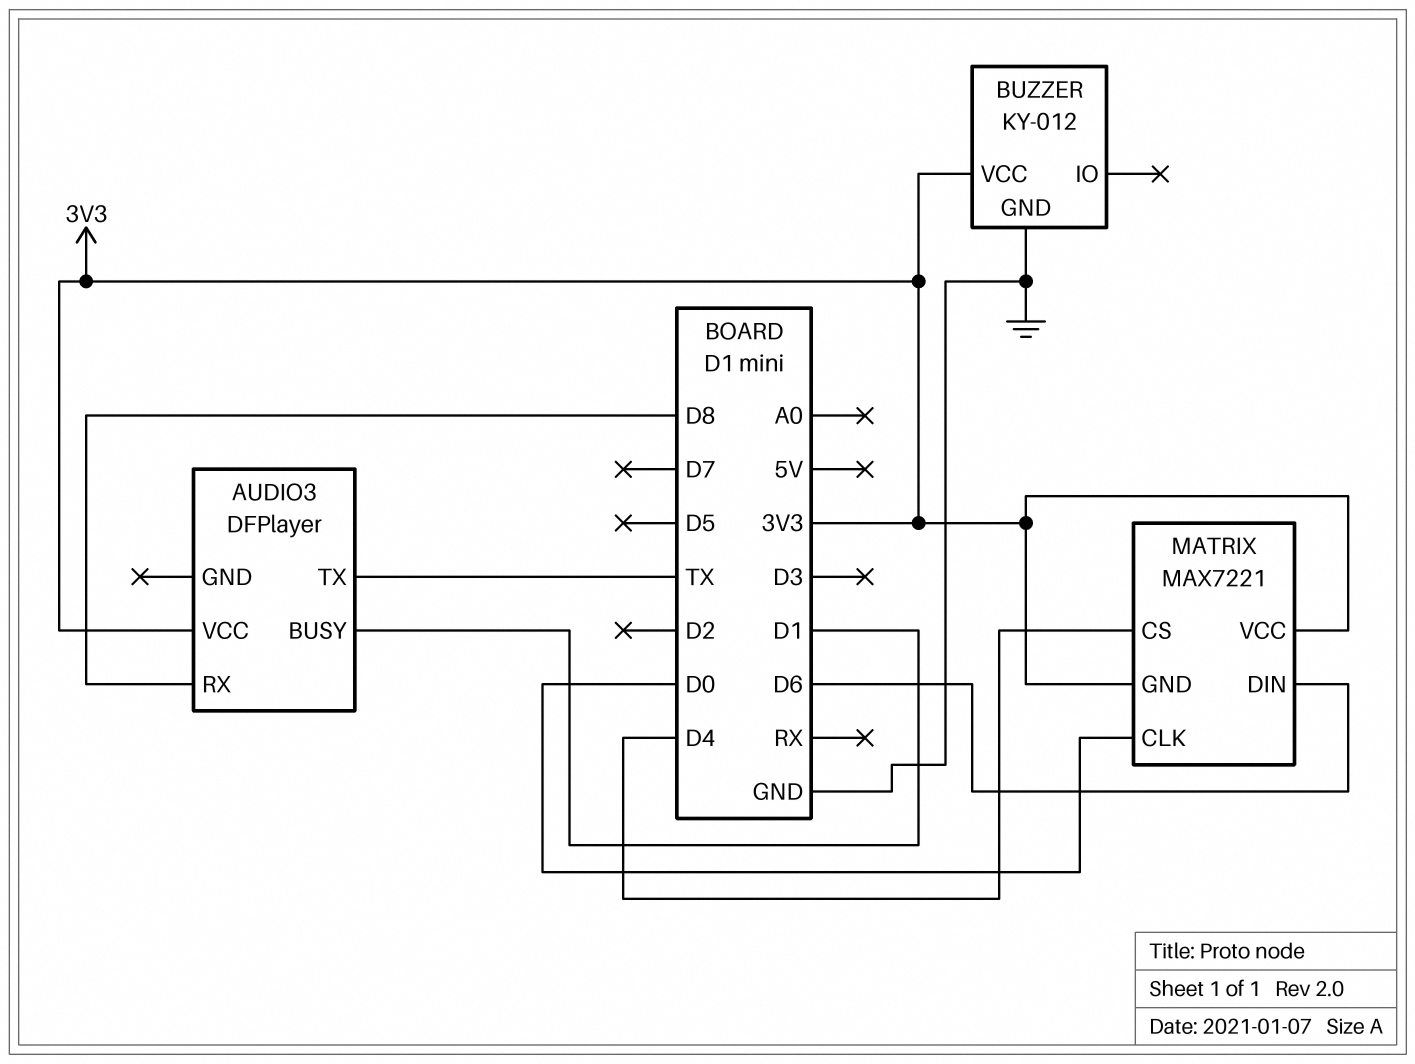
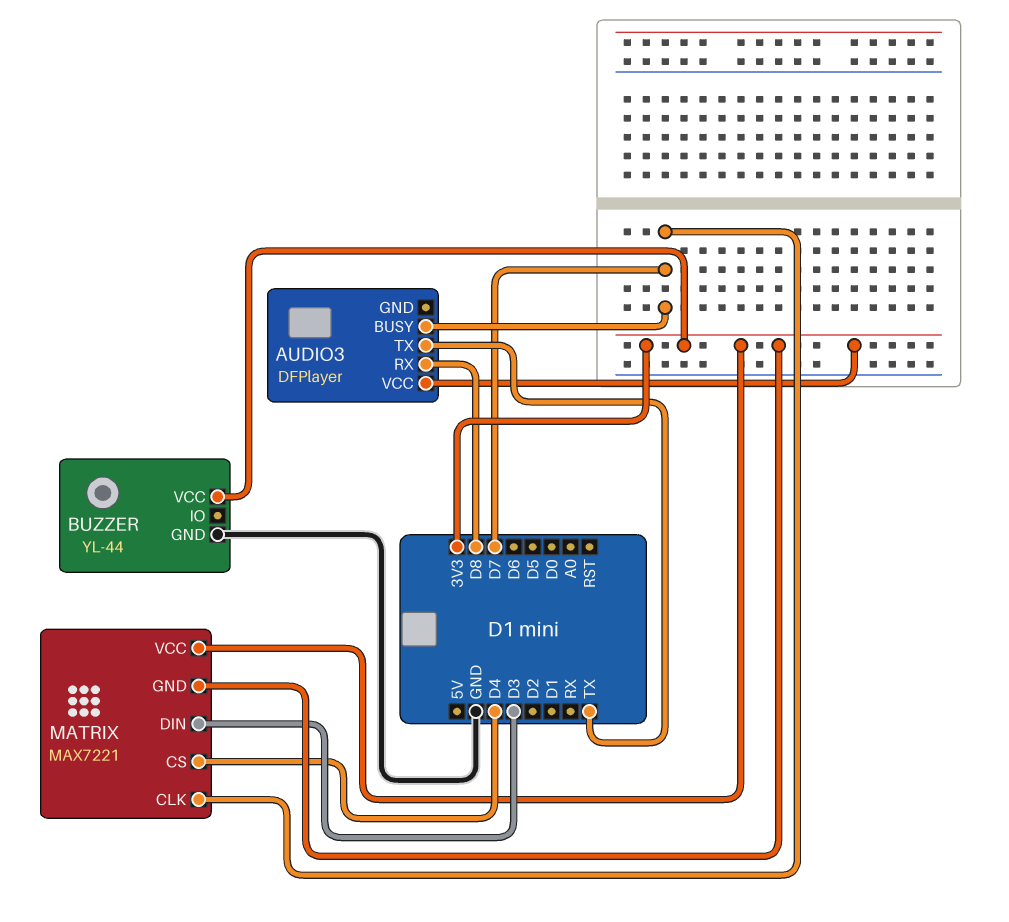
AUDIO3 pin BUSY: D1 -> D7
BUZZER: KY-012 -> YL-44
MATRIX pin CLK: D0 -> D7
MATRIX pin DIN: D6 -> D3

